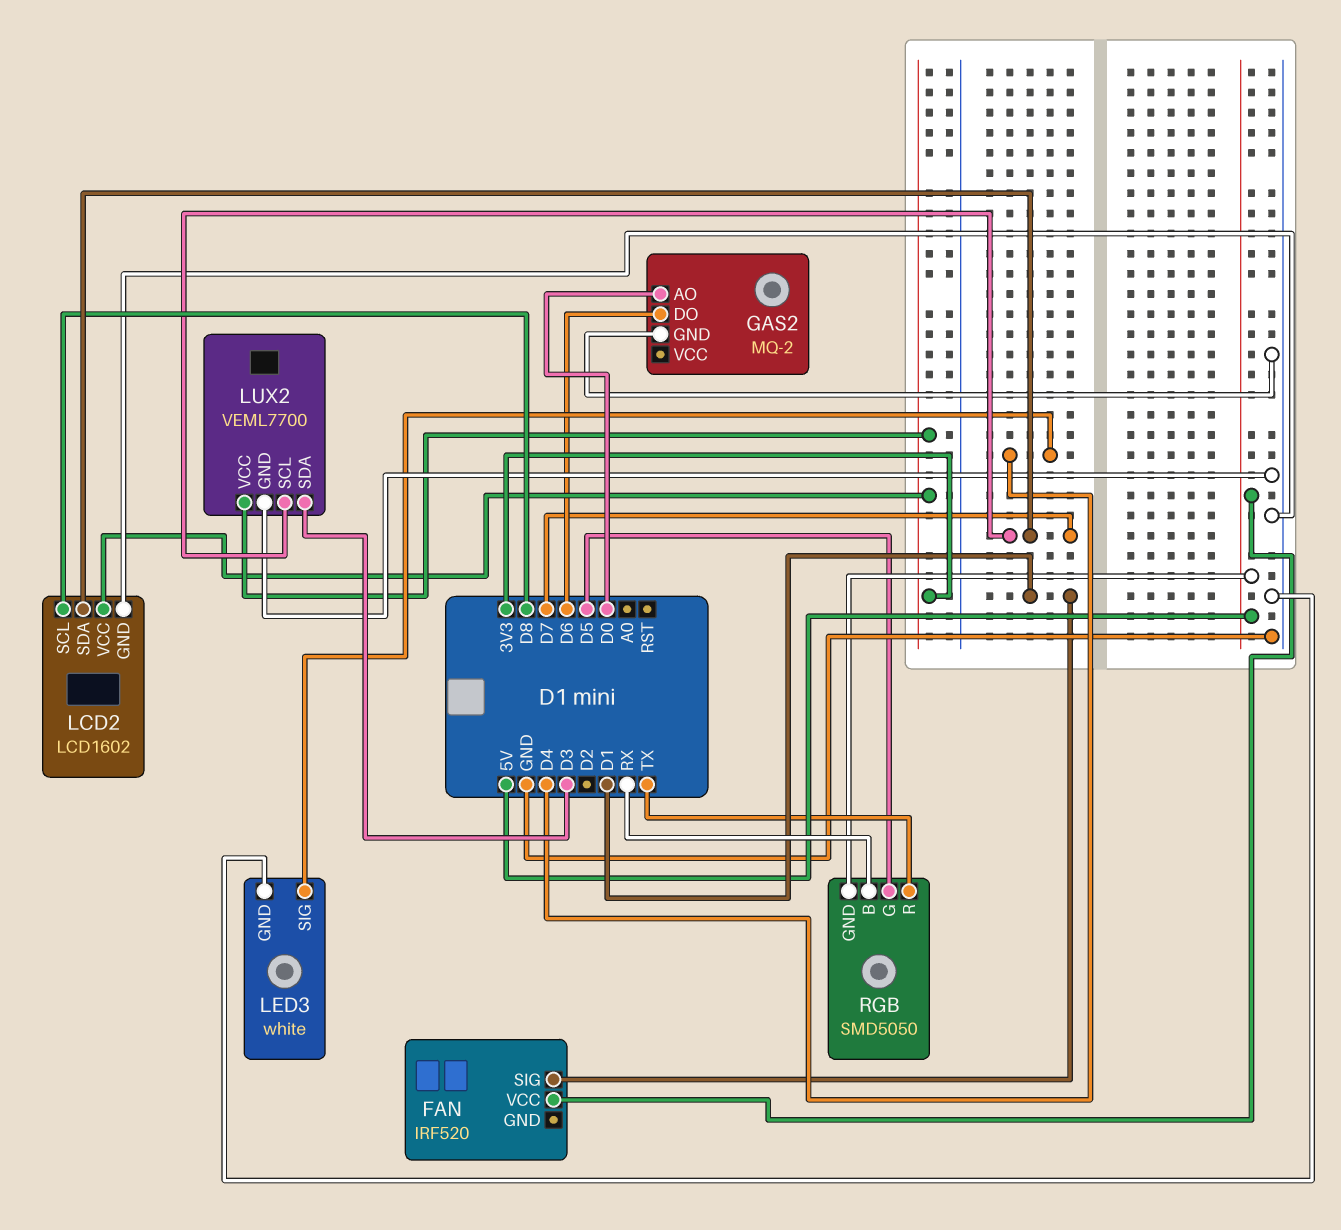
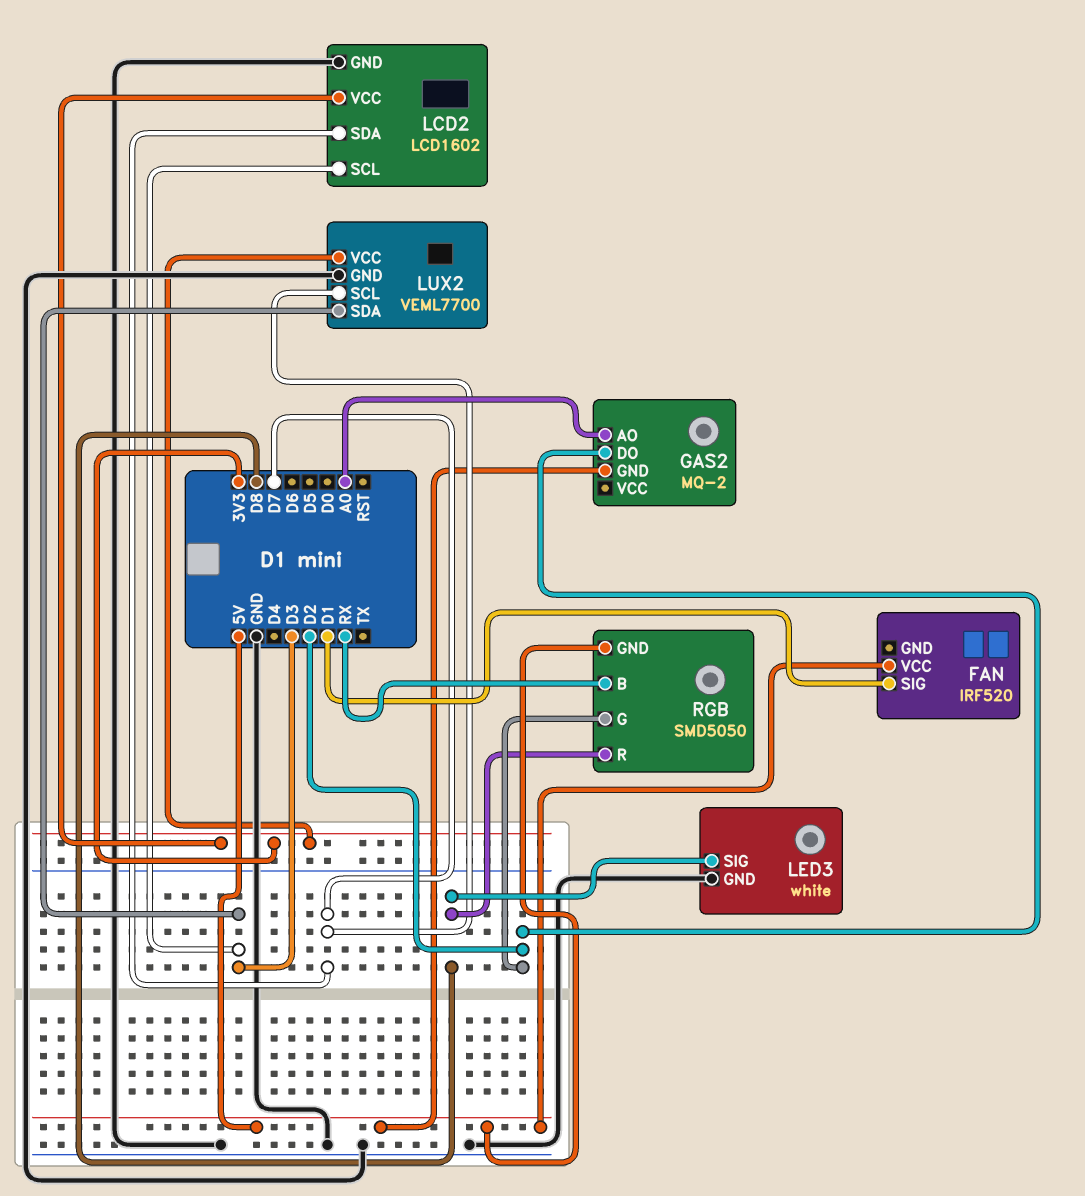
GAS2 pin AO: D0 -> A0
GAS2 pin DO: D6 -> D2
GAS2 pin GND: GND -> 5V
LCD2 pin SCL: D8 -> D3
LED3 pin SIG: D4 -> D8
RGB pin G: D5 -> D2
RGB pin R: TX -> D8

